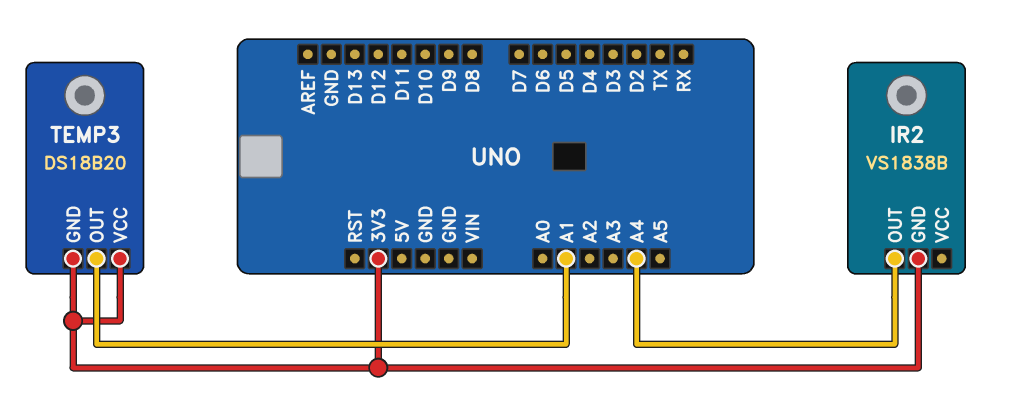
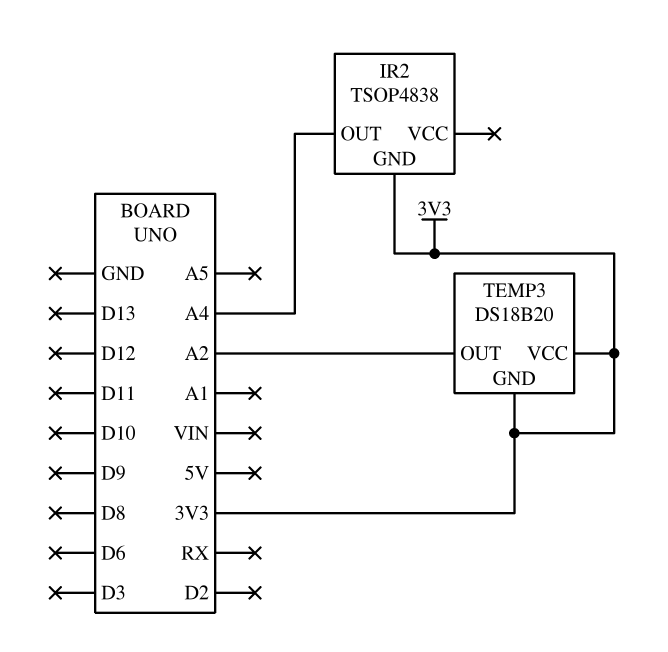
IR2: VS1838B -> TSOP4838
TEMP3 pin OUT: A1 -> A2

